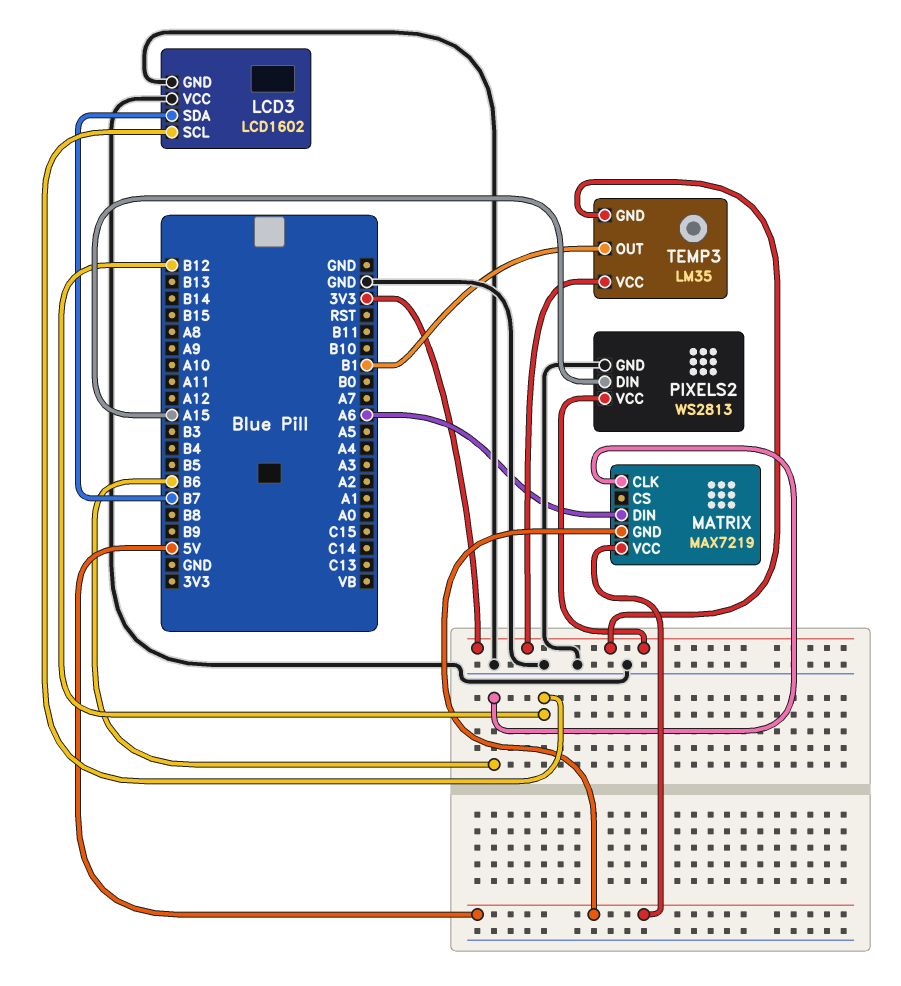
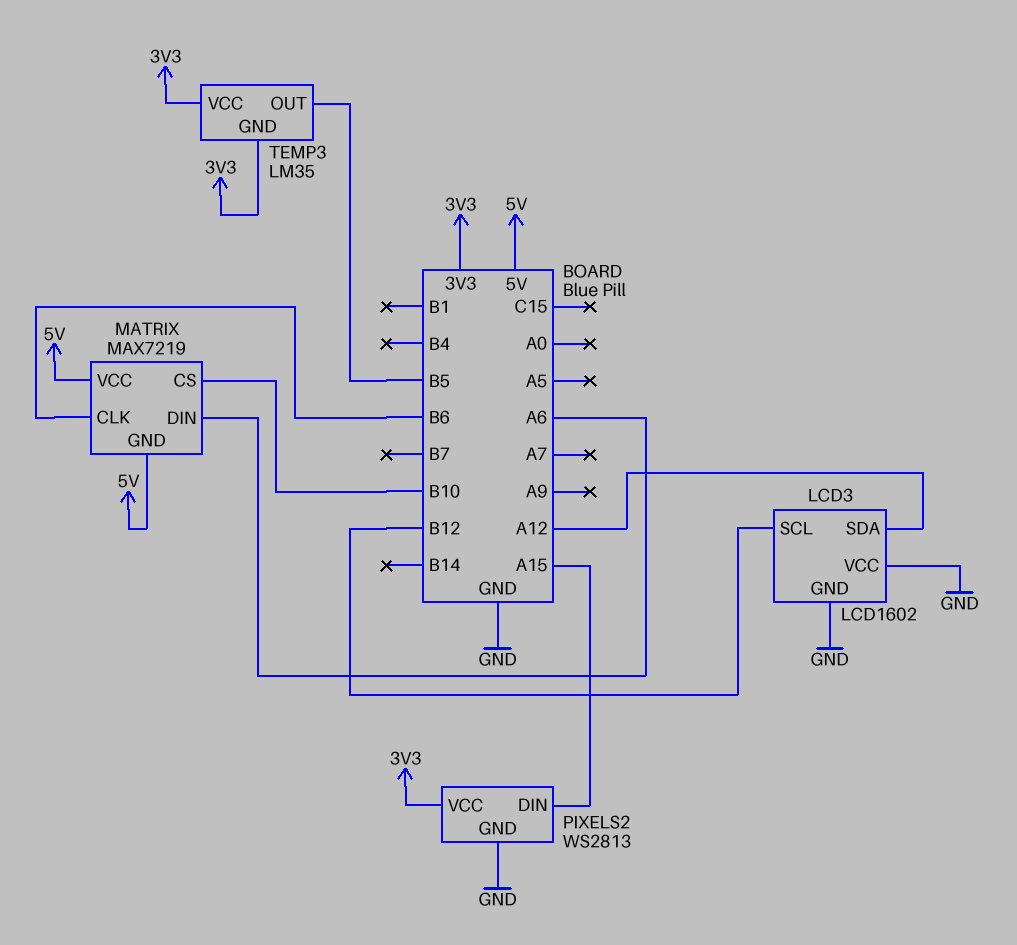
LCD3 pin SDA: B7 -> A12
MATRIX pin CS: none -> B10
TEMP3 pin OUT: B1 -> B5

